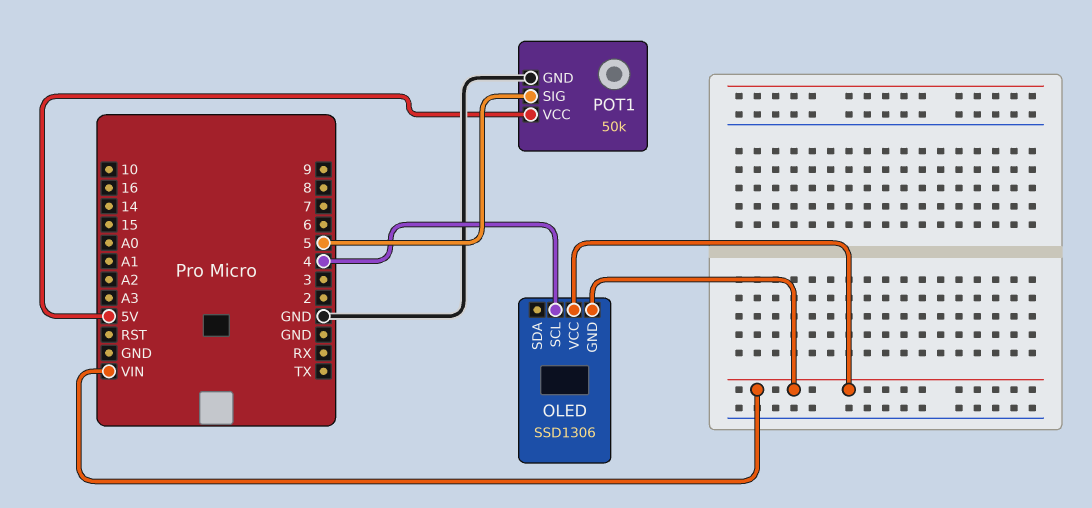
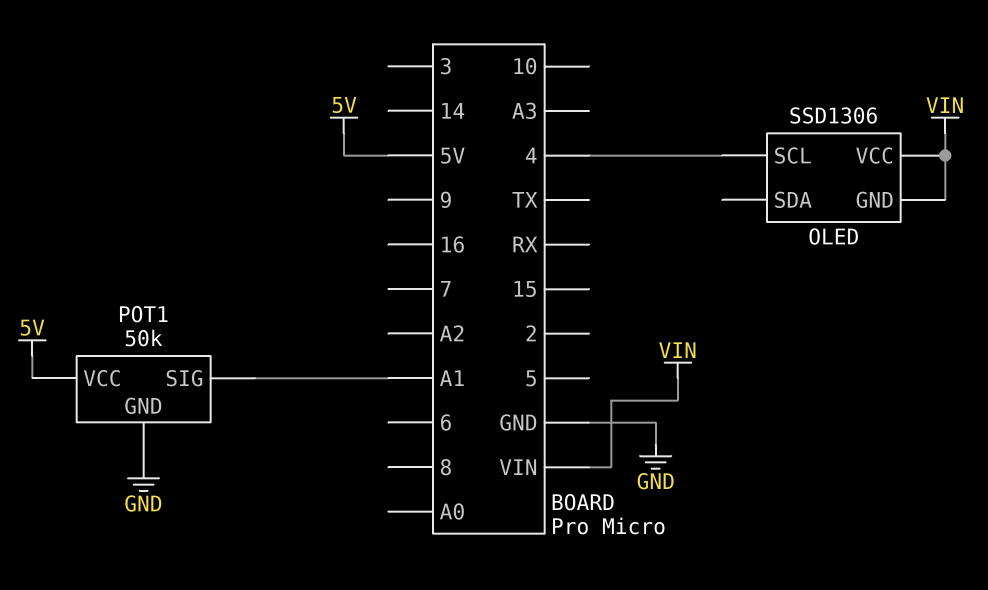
POT1 pin SIG: 5 -> A1

